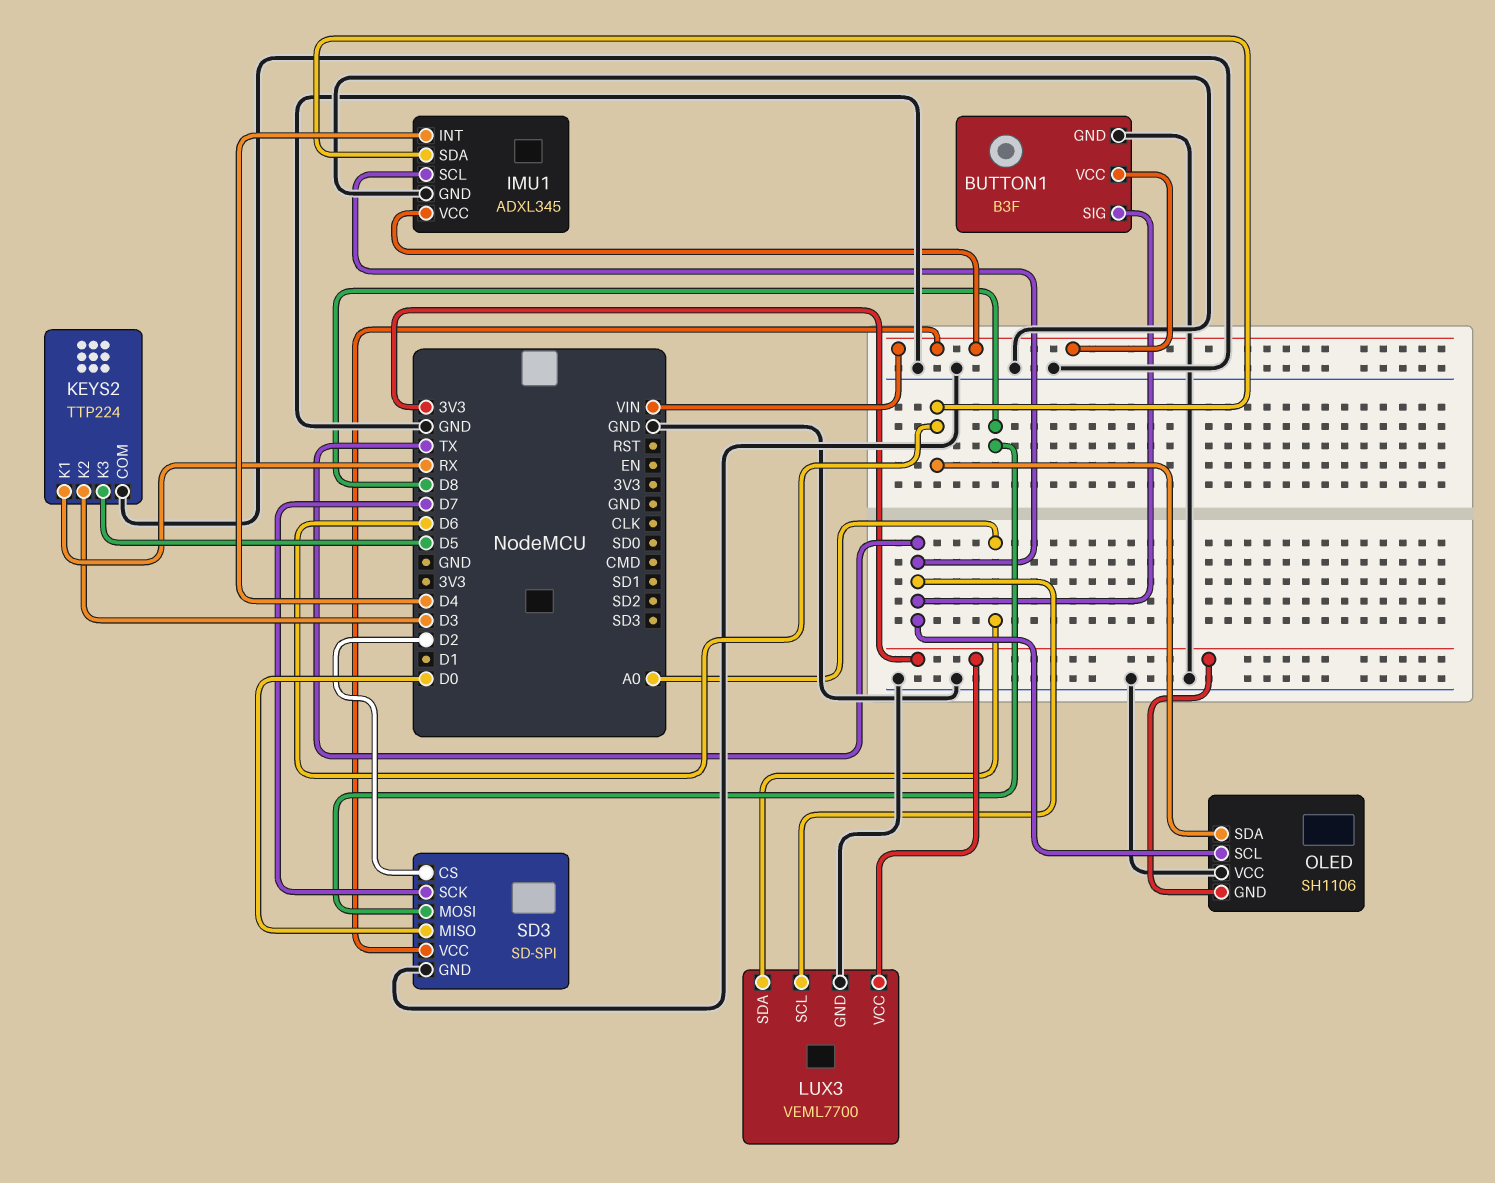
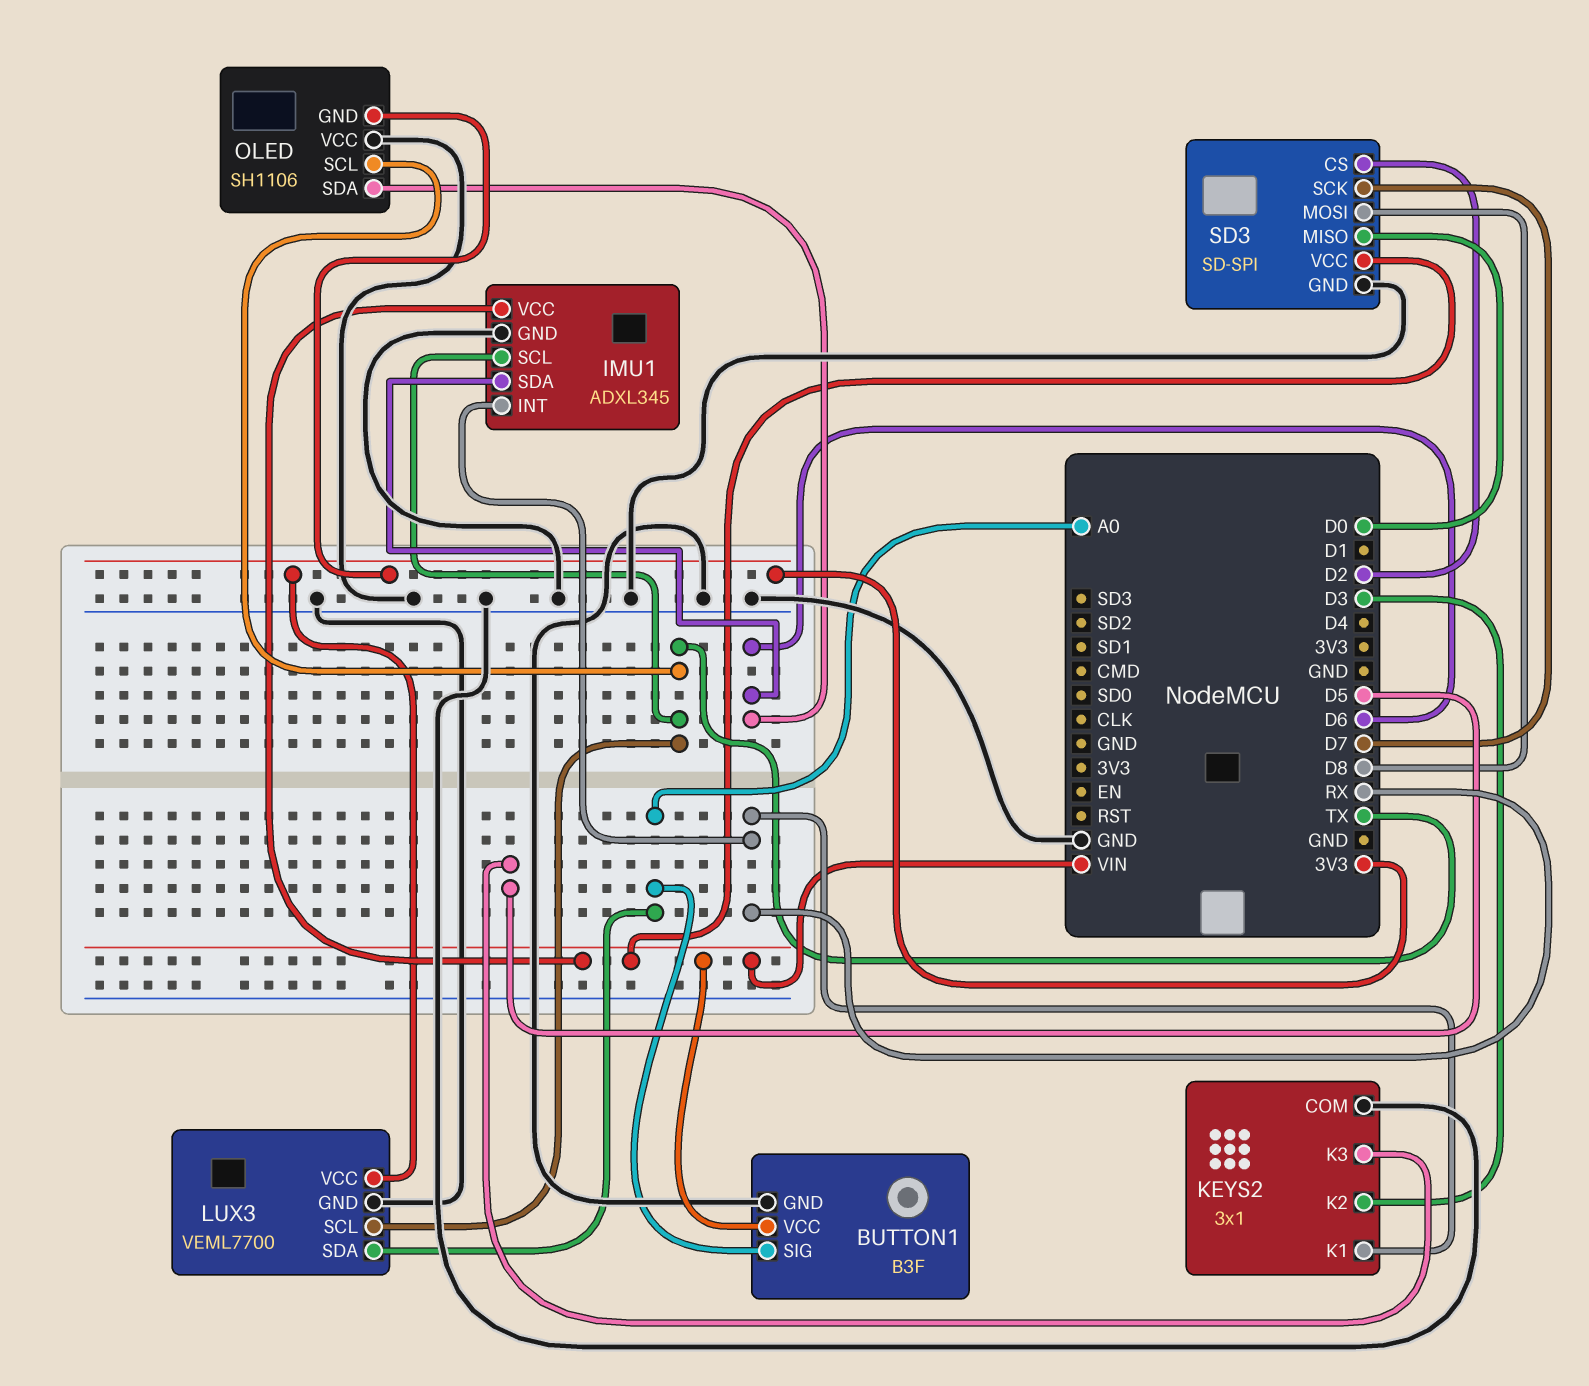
BUTTON1 pin SIG: TX -> A0
IMU1 pin INT: D4 -> RX
KEYS2: TTP224 -> 3x1

